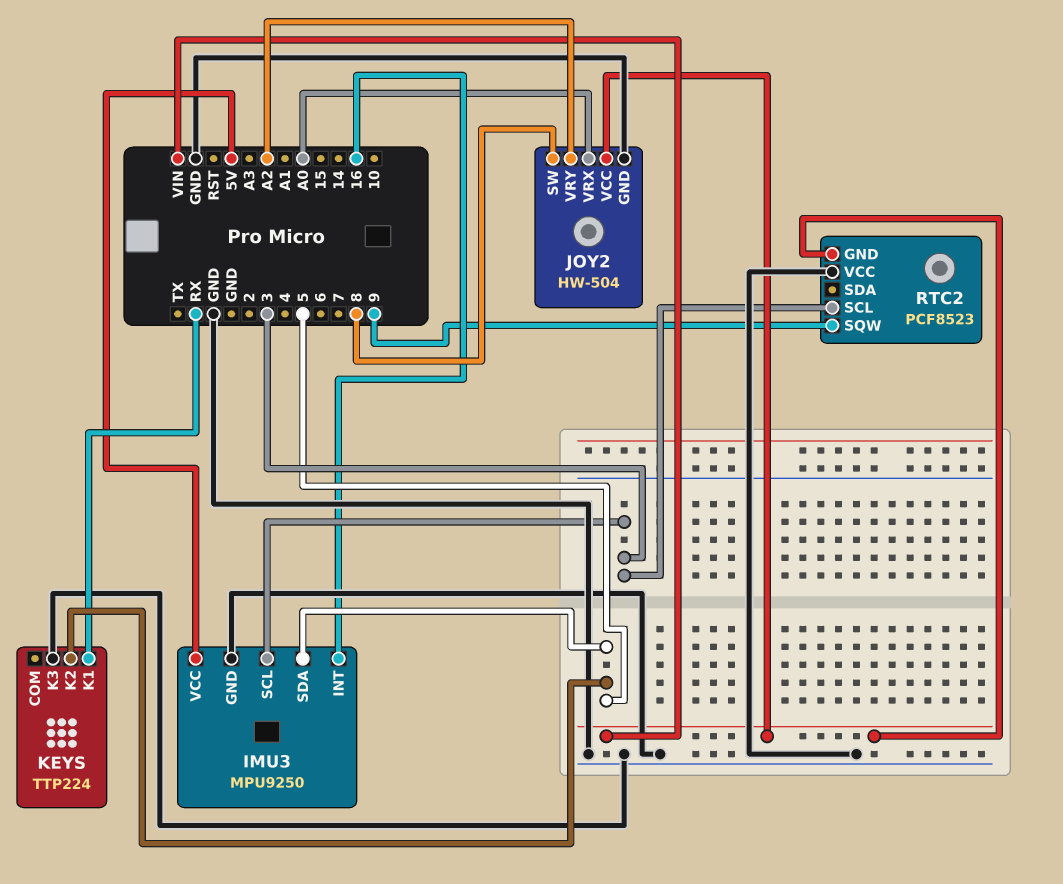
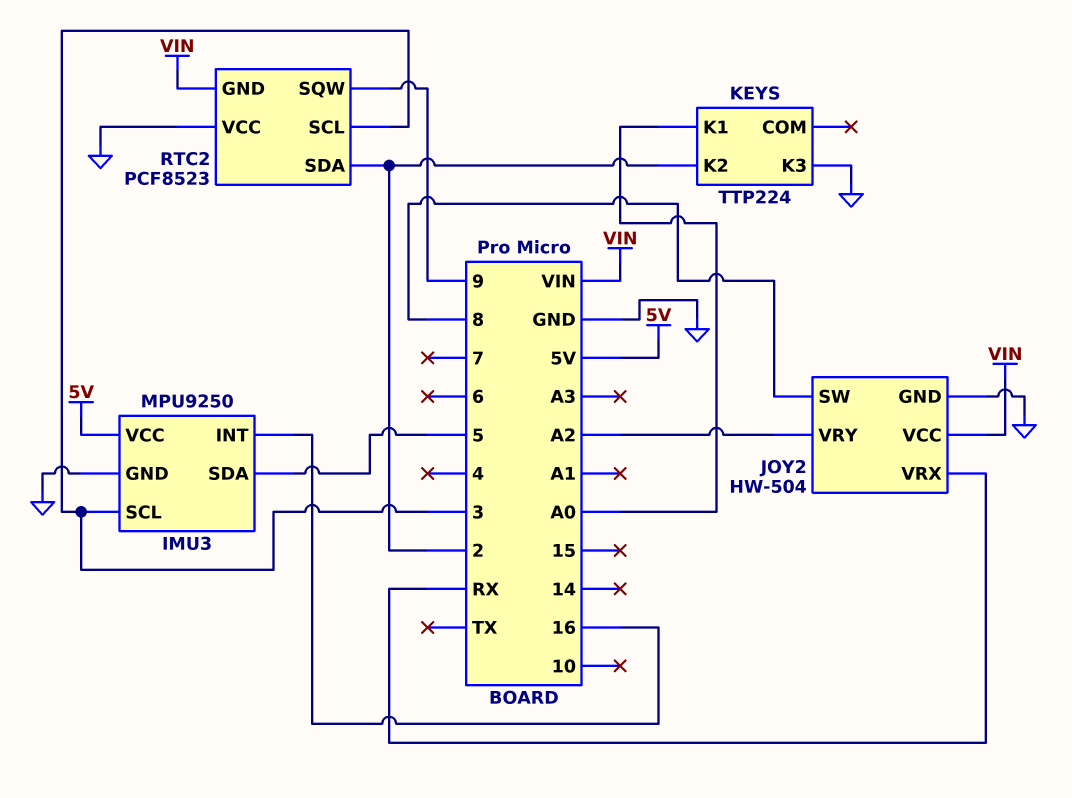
JOY2 pin VRX: A0 -> RX
KEYS pin K1: RX -> A0
KEYS pin K2: 5 -> 2
RTC2 pin SDA: none -> 2

